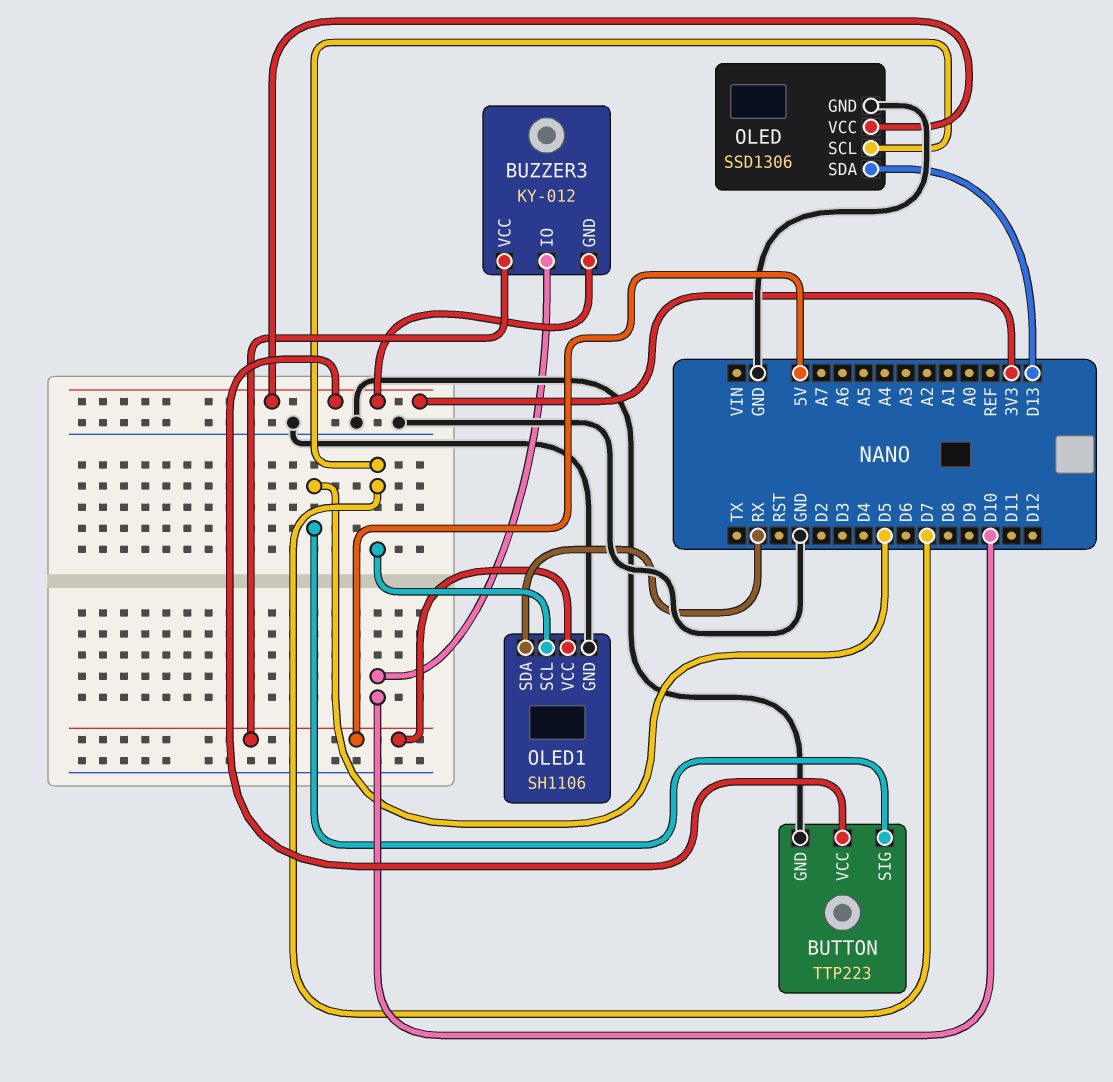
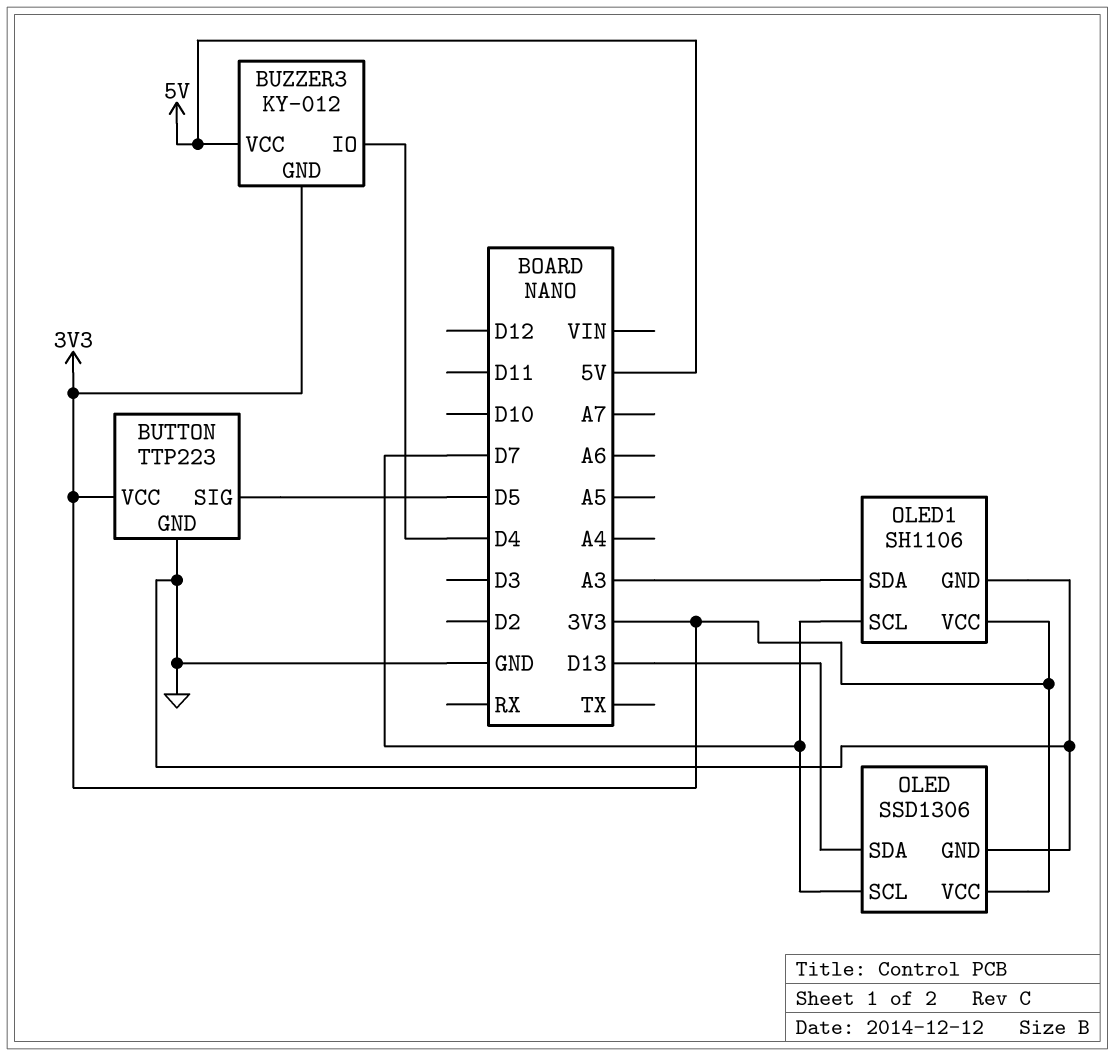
BUZZER3 pin IO: D10 -> D4
OLED1 pin SDA: RX -> A3
OLED1 pin VCC: 5V -> 3V3

